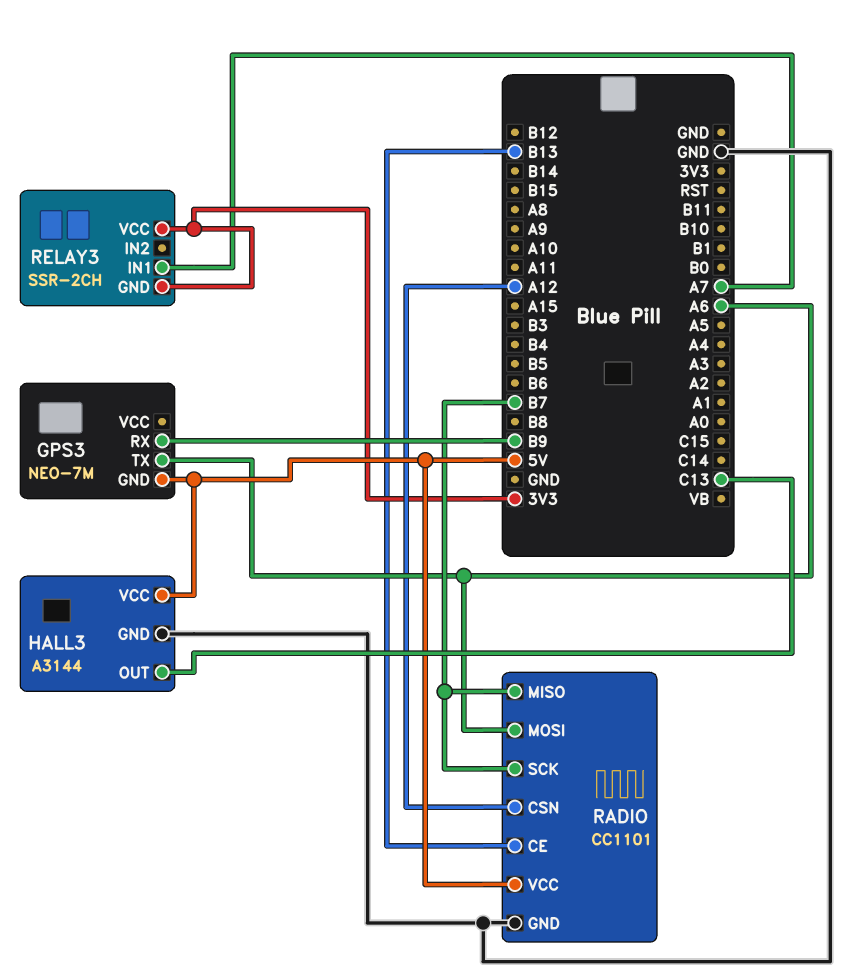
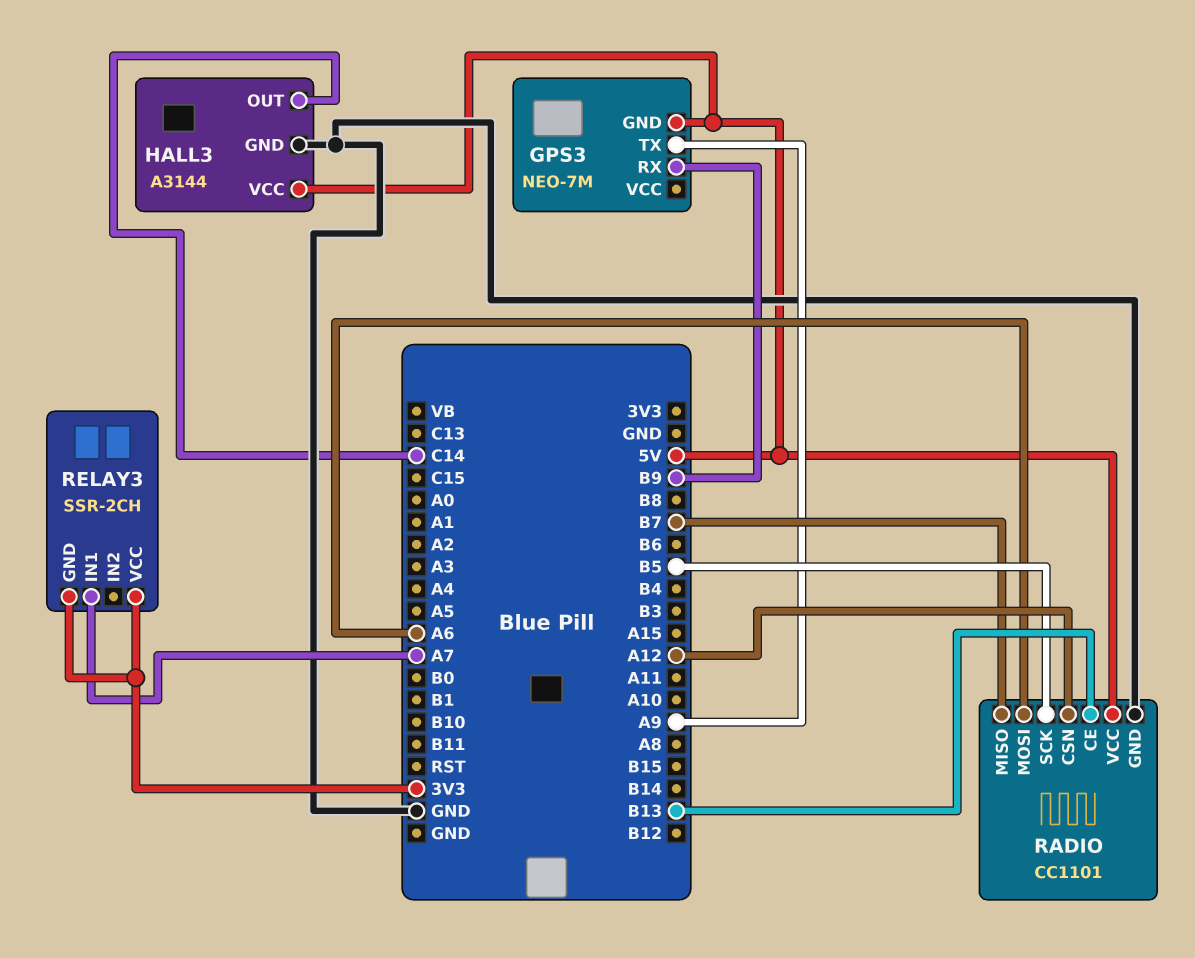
GPS3 pin TX: A6 -> A9
HALL3 pin OUT: C13 -> C14
RADIO pin SCK: B7 -> B5

